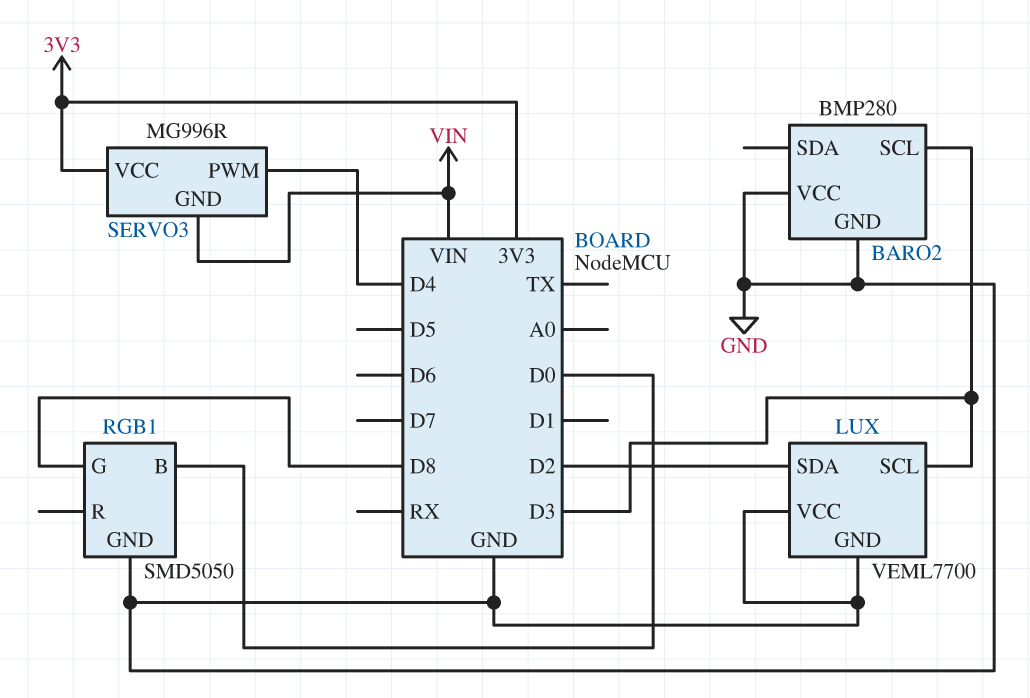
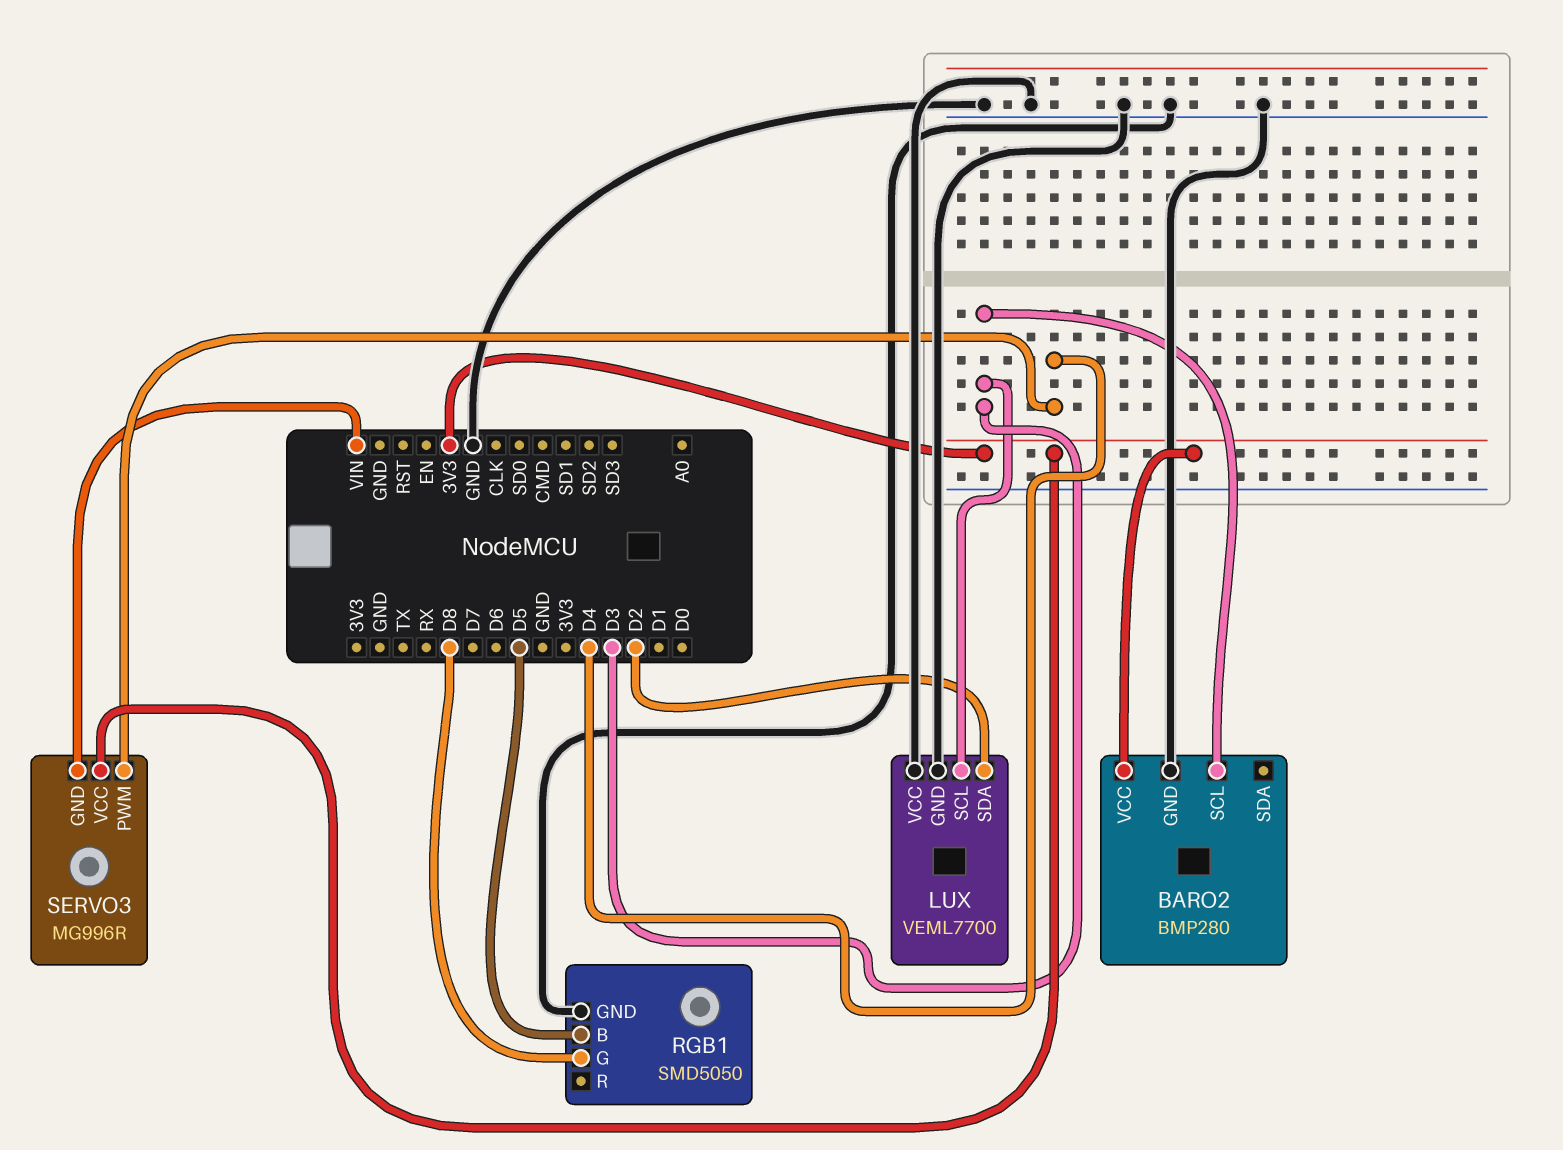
BARO2 pin VCC: GND -> 3V3
RGB1 pin B: D0 -> D5

